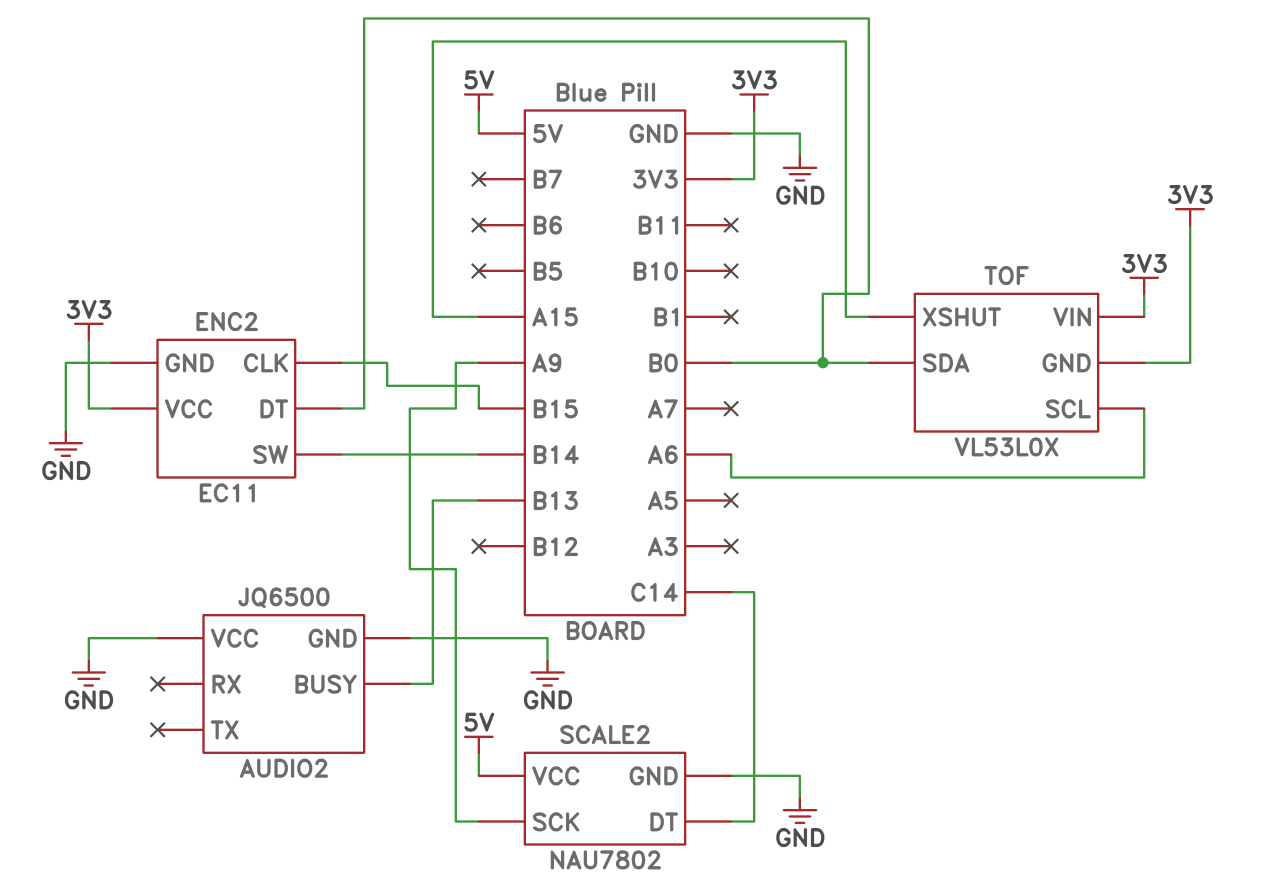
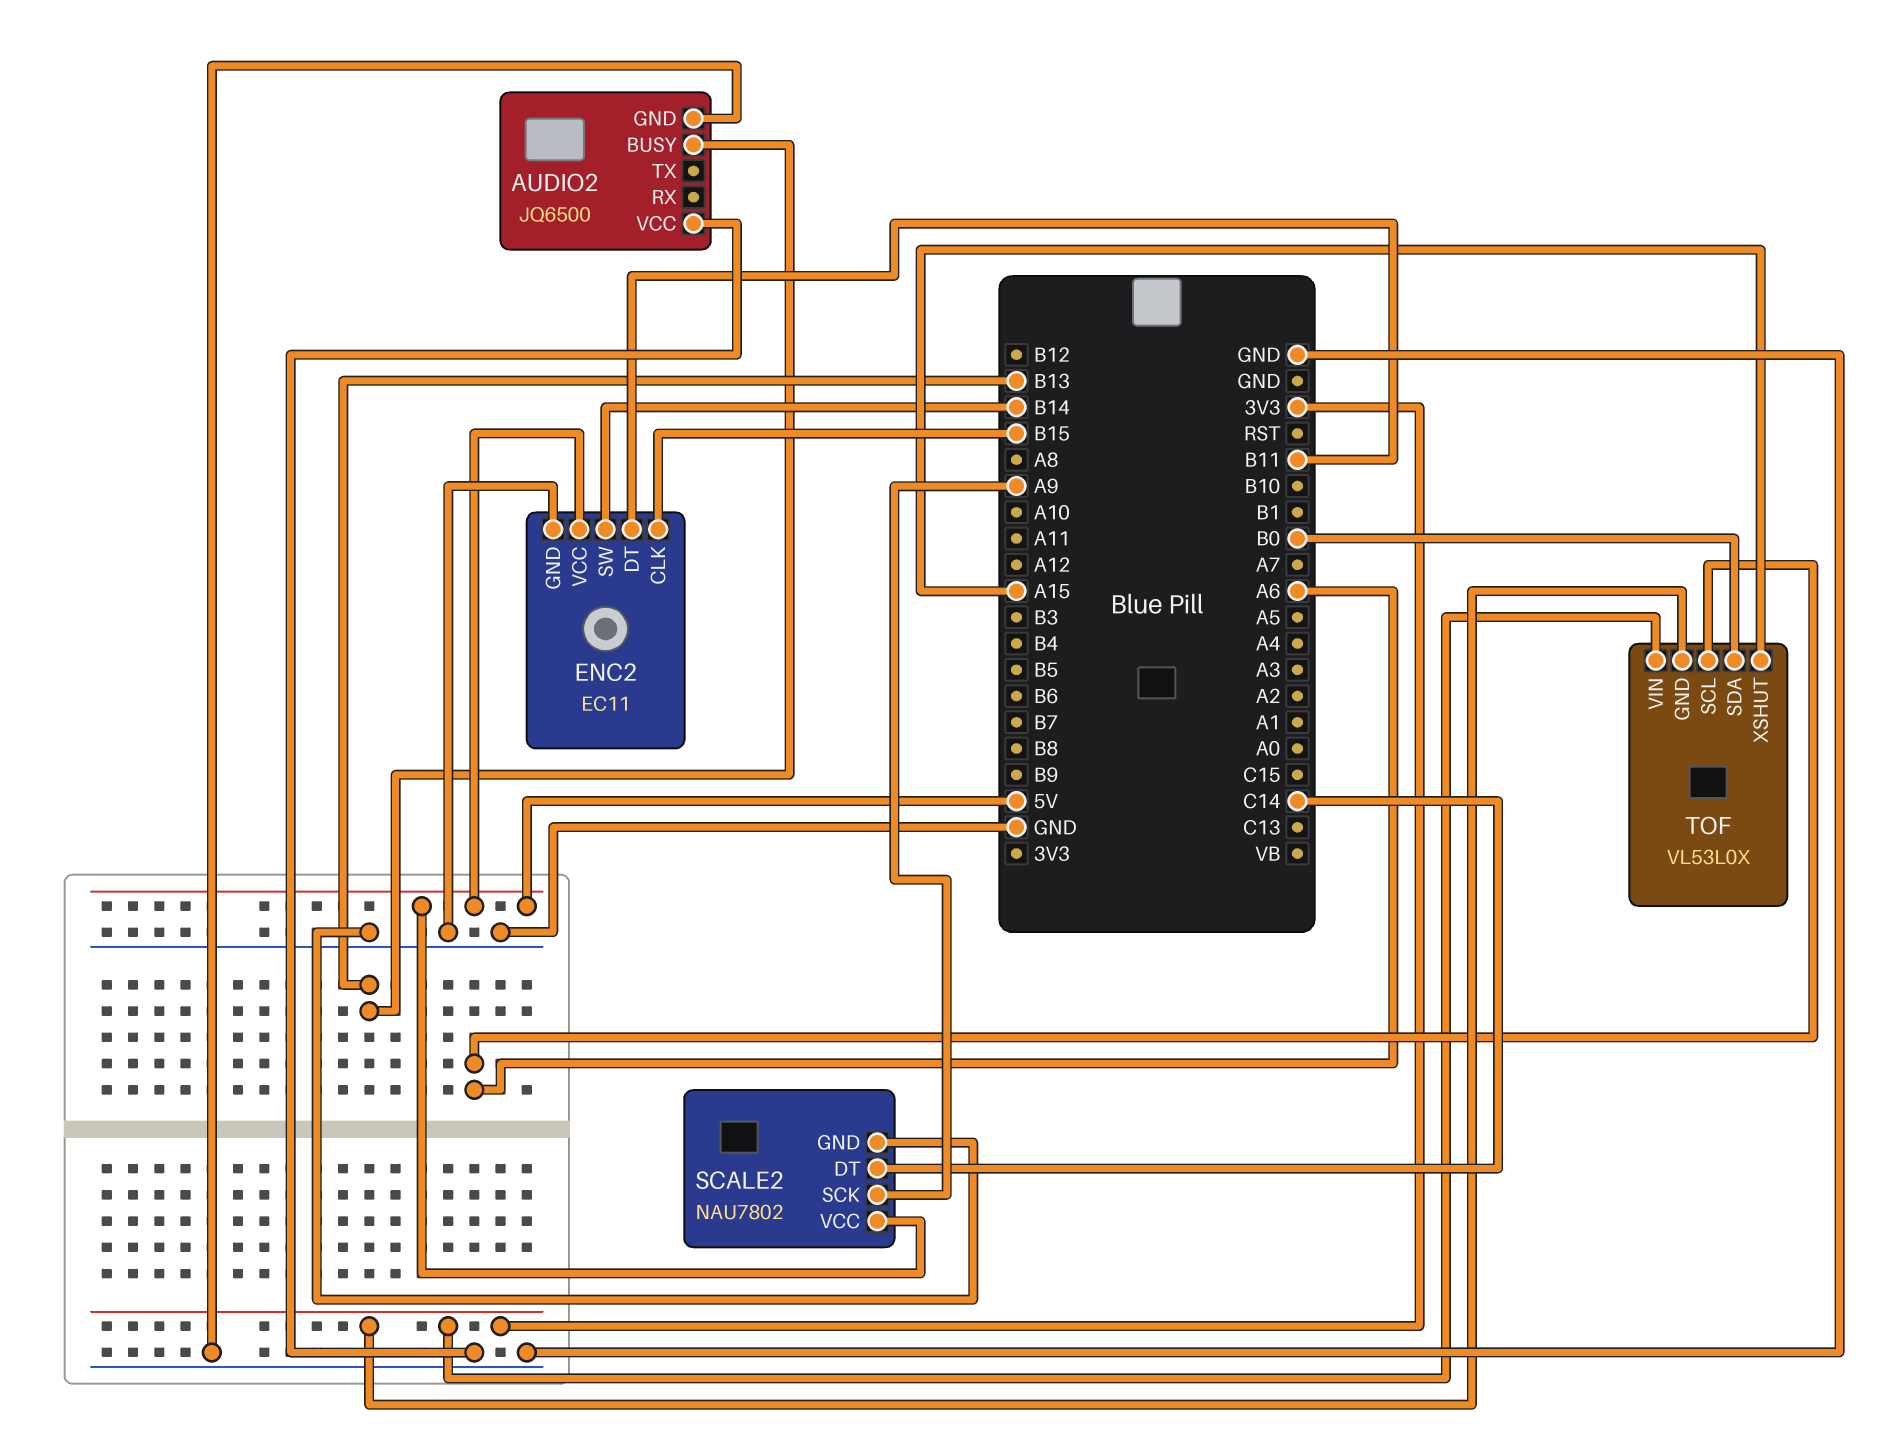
ENC2 pin DT: B0 -> B11
ENC2 pin VCC: 3V3 -> 5V

